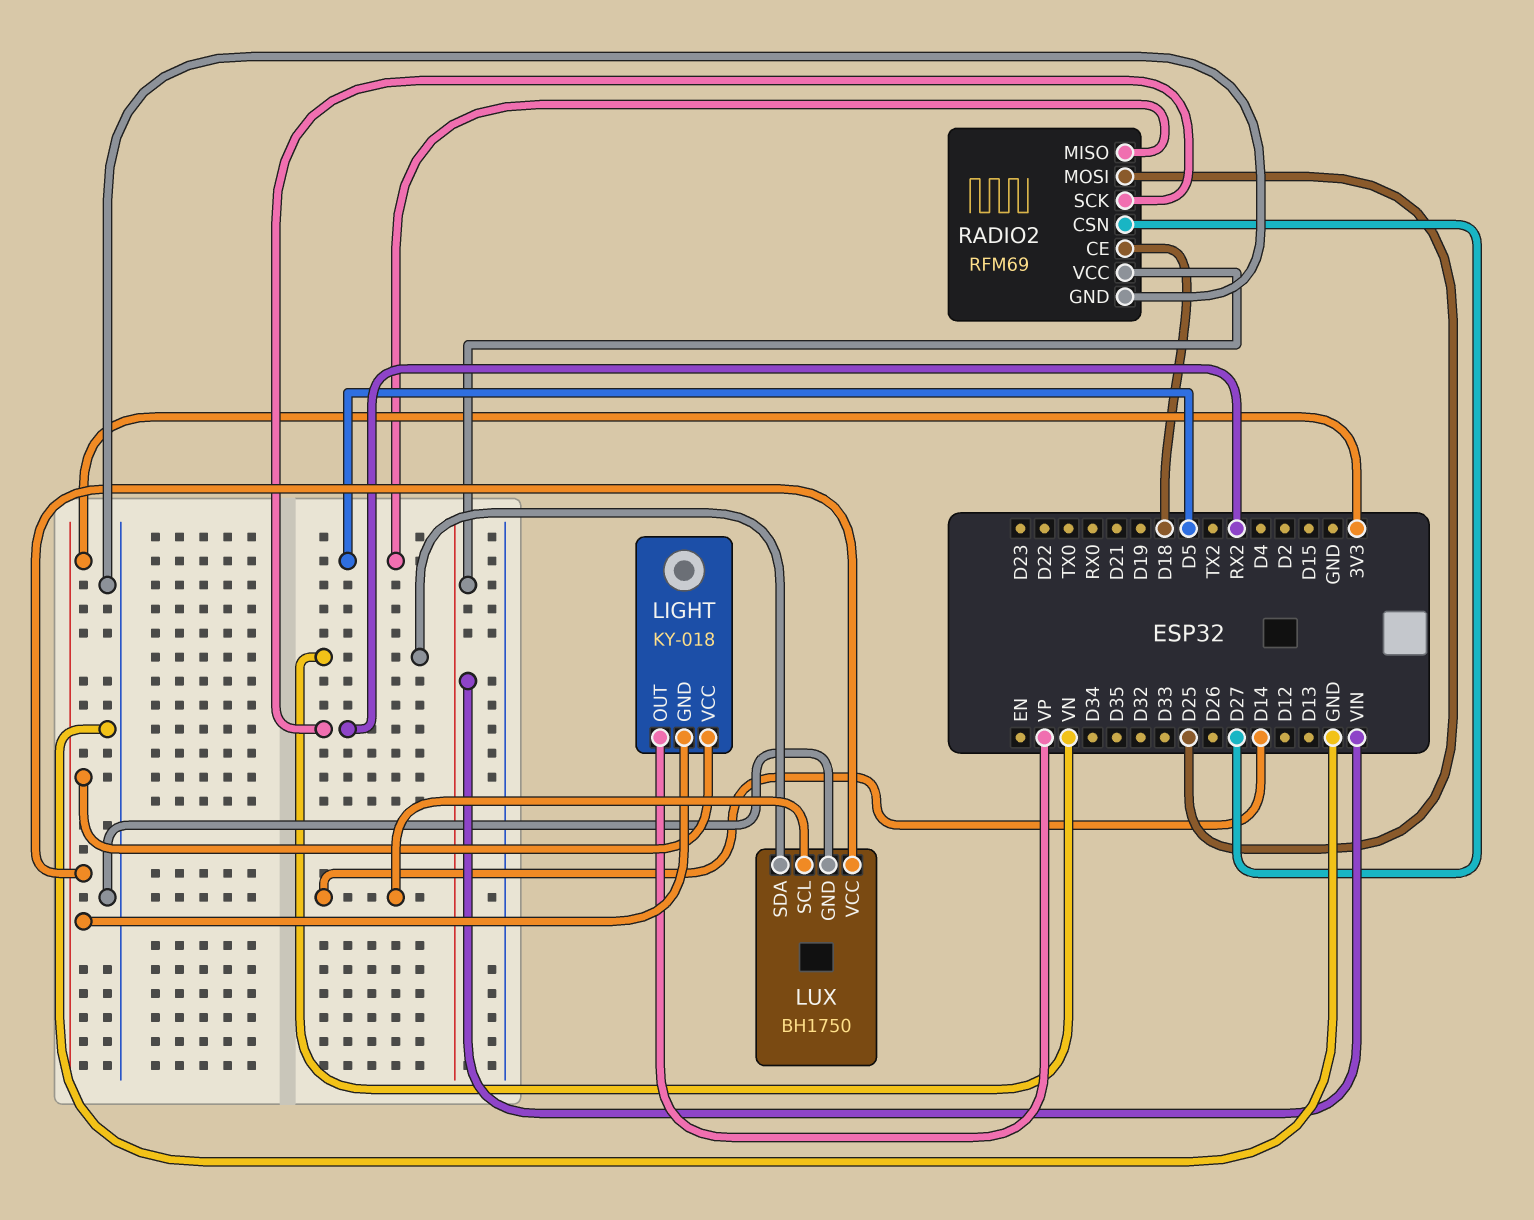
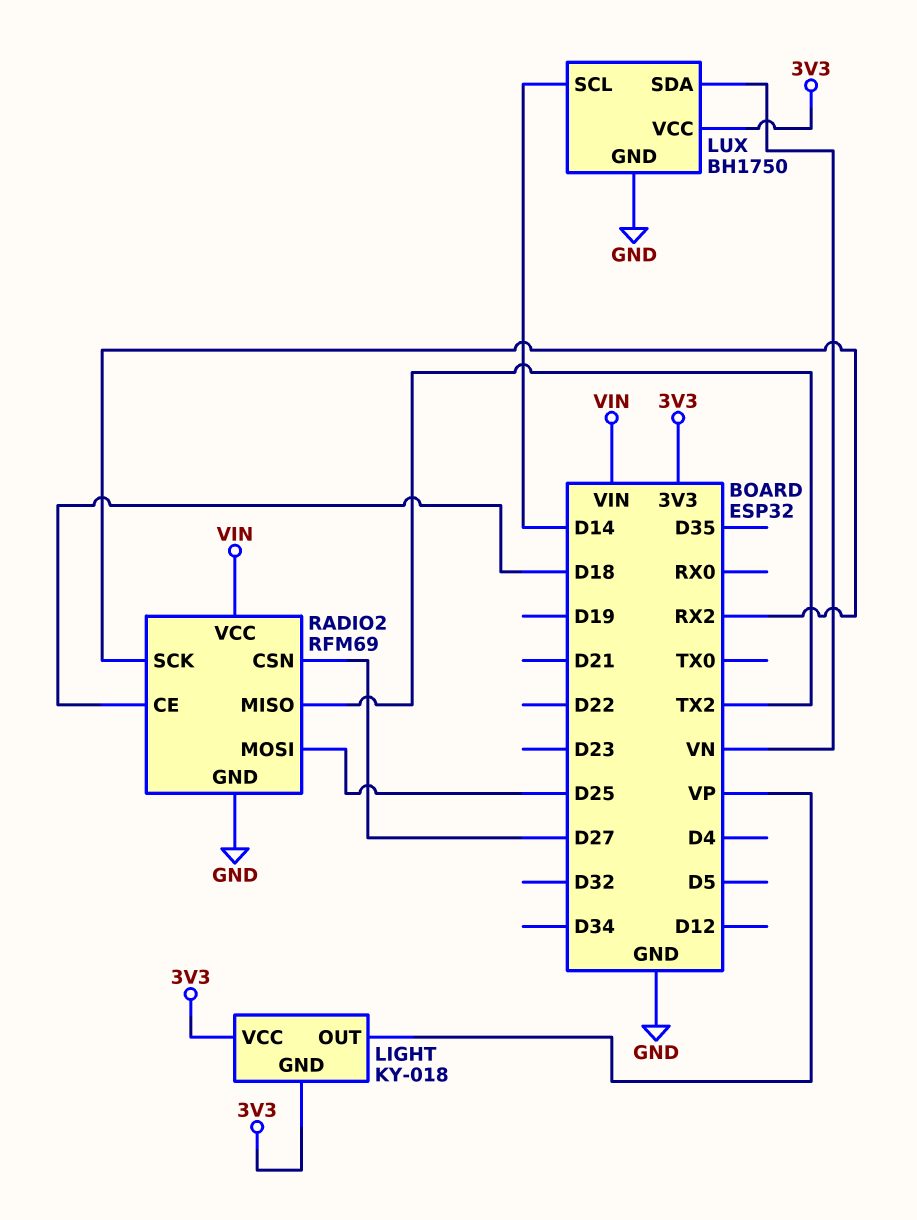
RADIO2 pin MISO: D5 -> TX2

